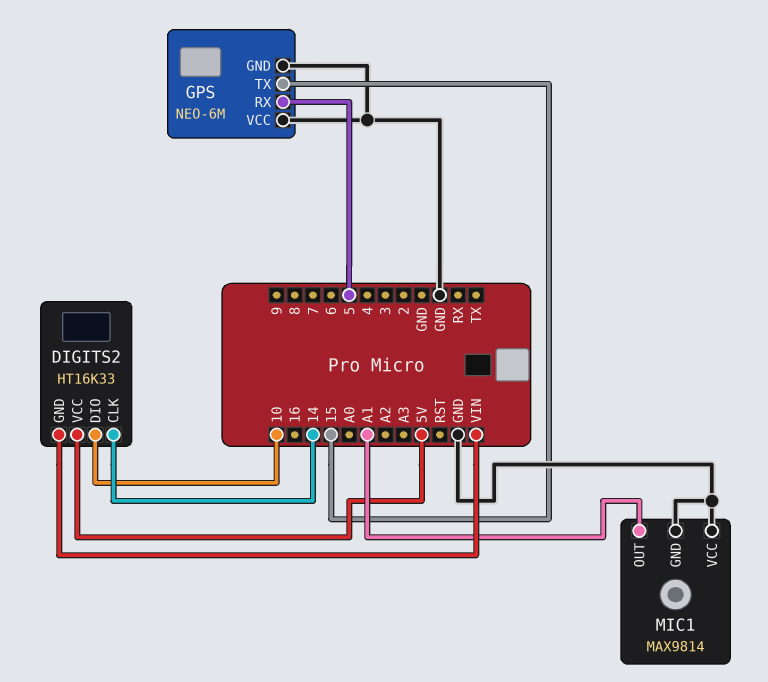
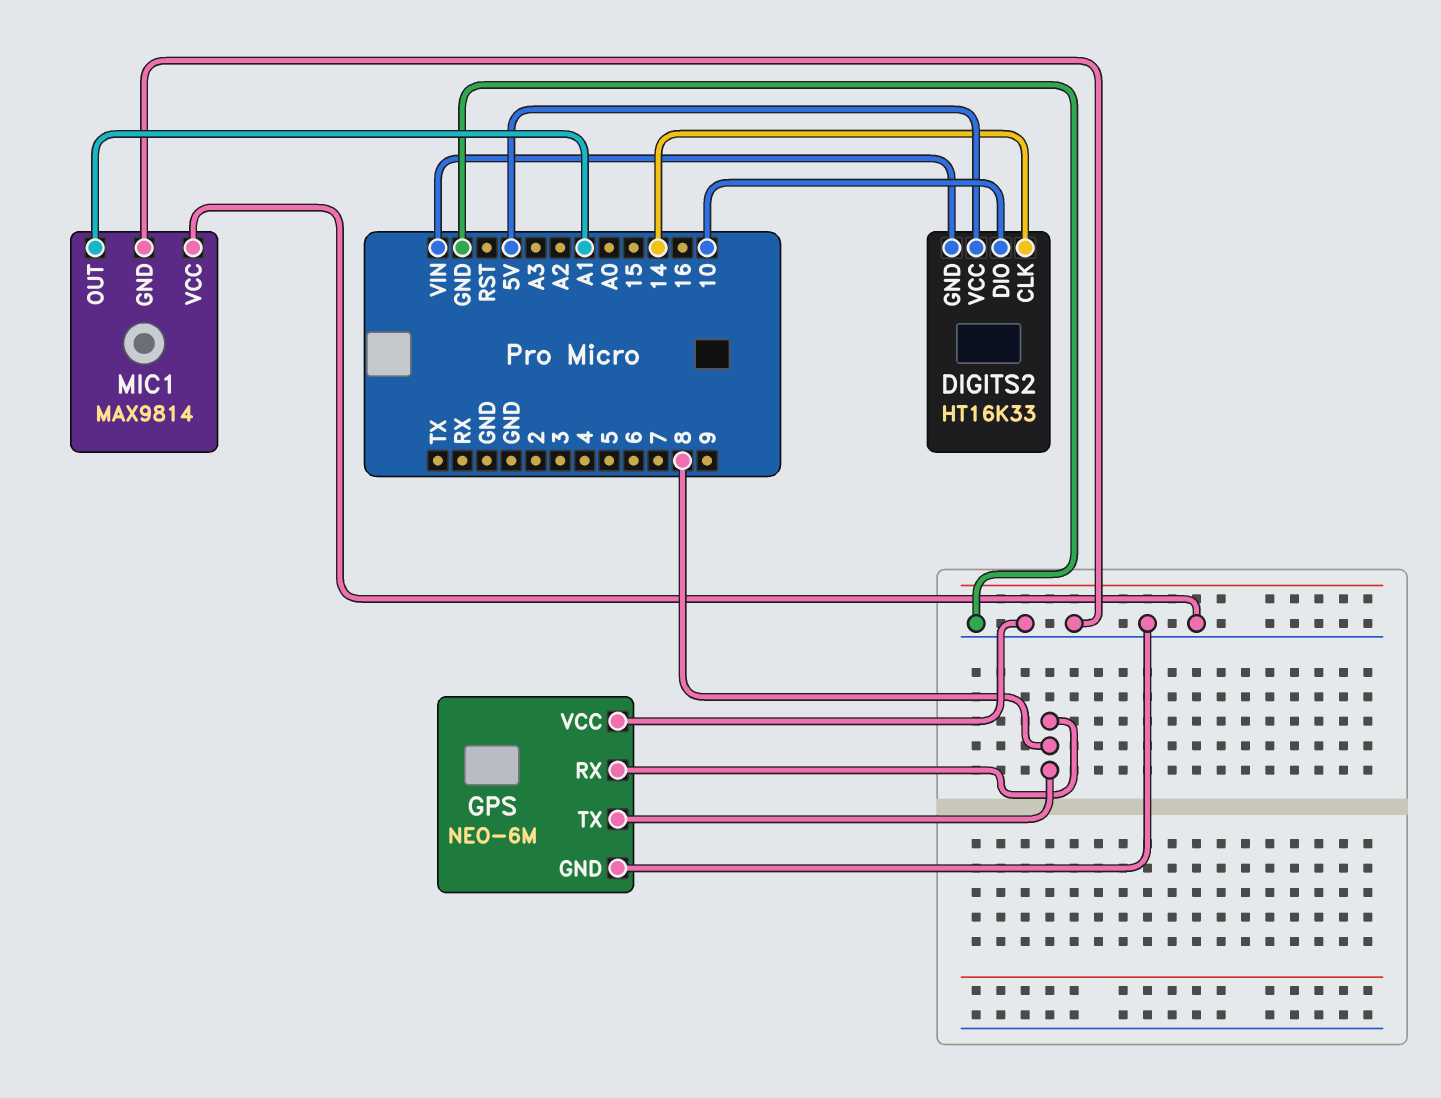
GPS pin RX: 5 -> 8
GPS pin TX: 15 -> 8

